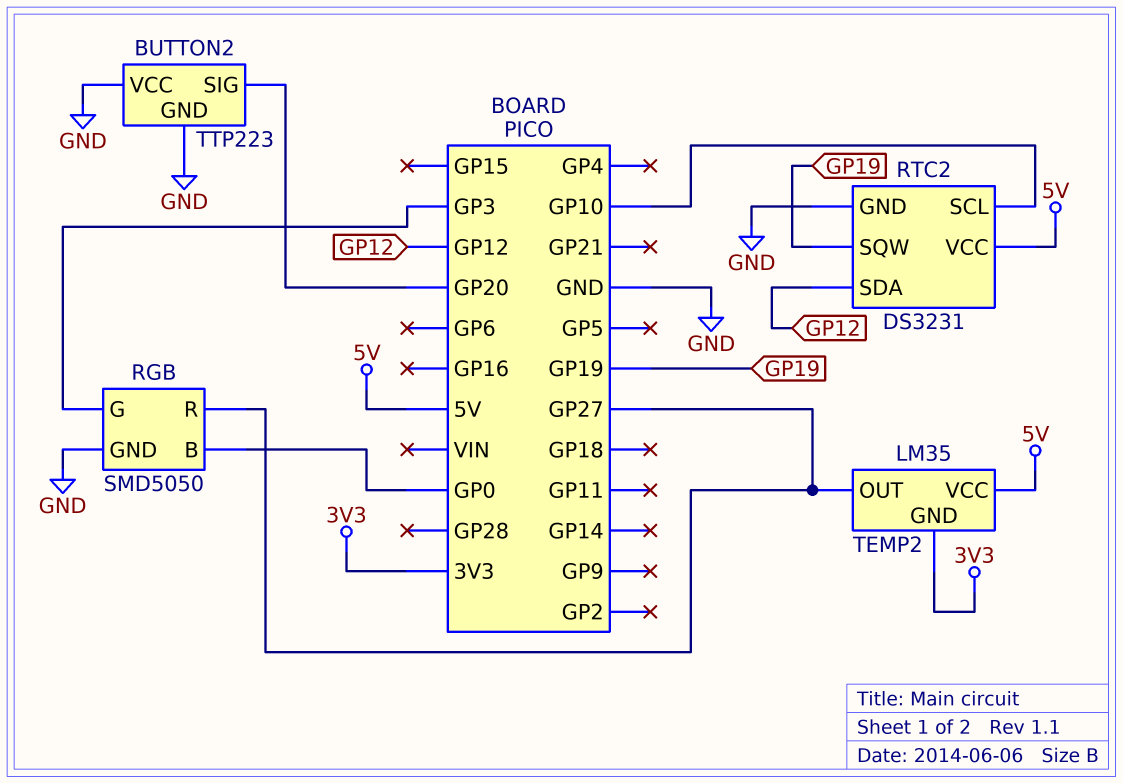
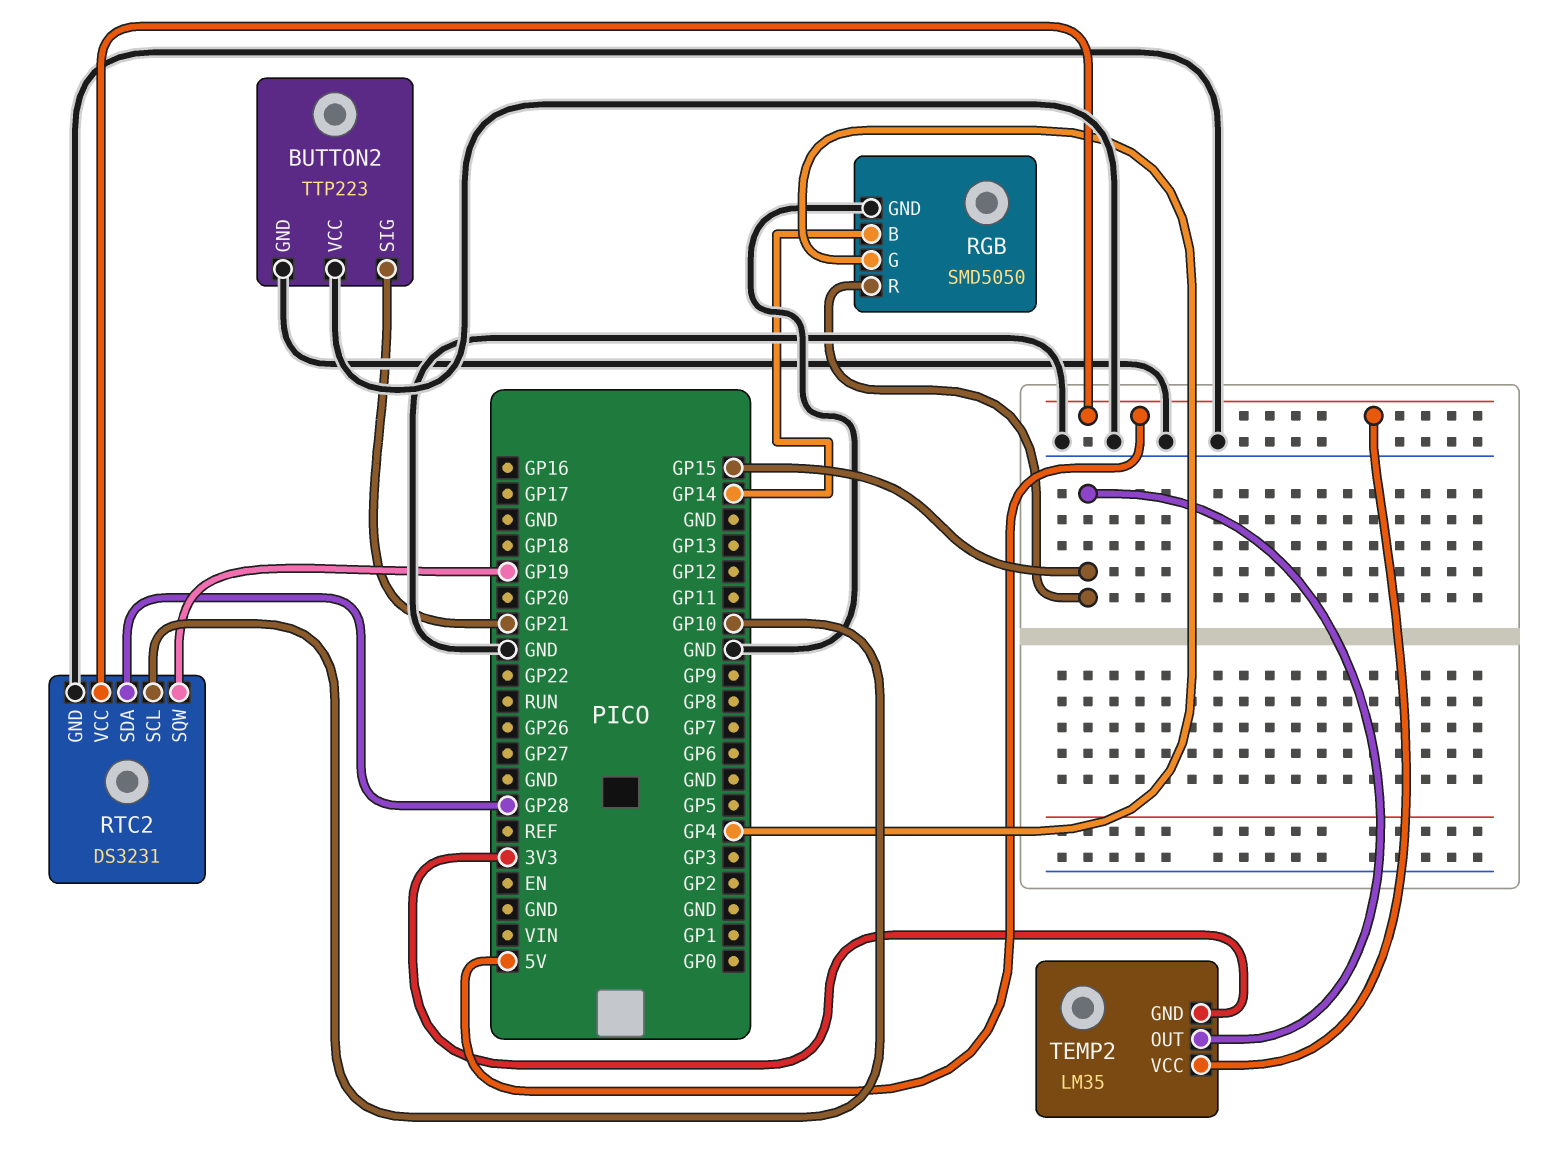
BUTTON2 pin SIG: GP20 -> GP21
RGB pin B: GP0 -> GP14
RGB pin G: GP3 -> GP4
RGB pin R: GP27 -> GP15
RTC2 pin SDA: GP12 -> GP28
TEMP2 pin OUT: GP27 -> GP15

